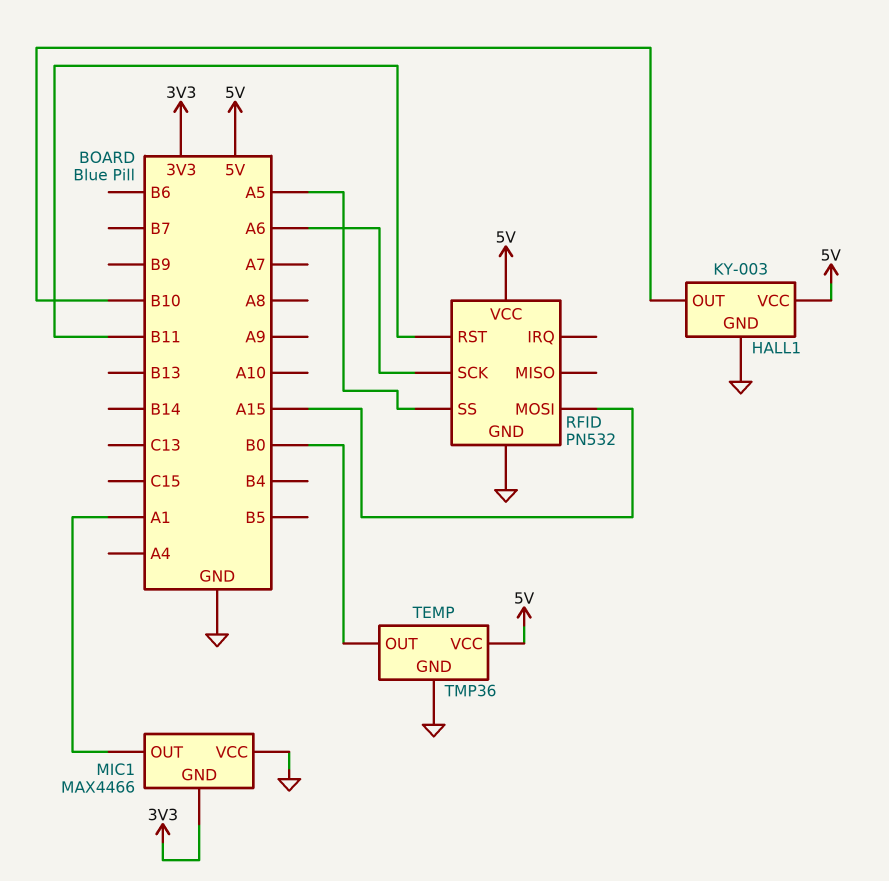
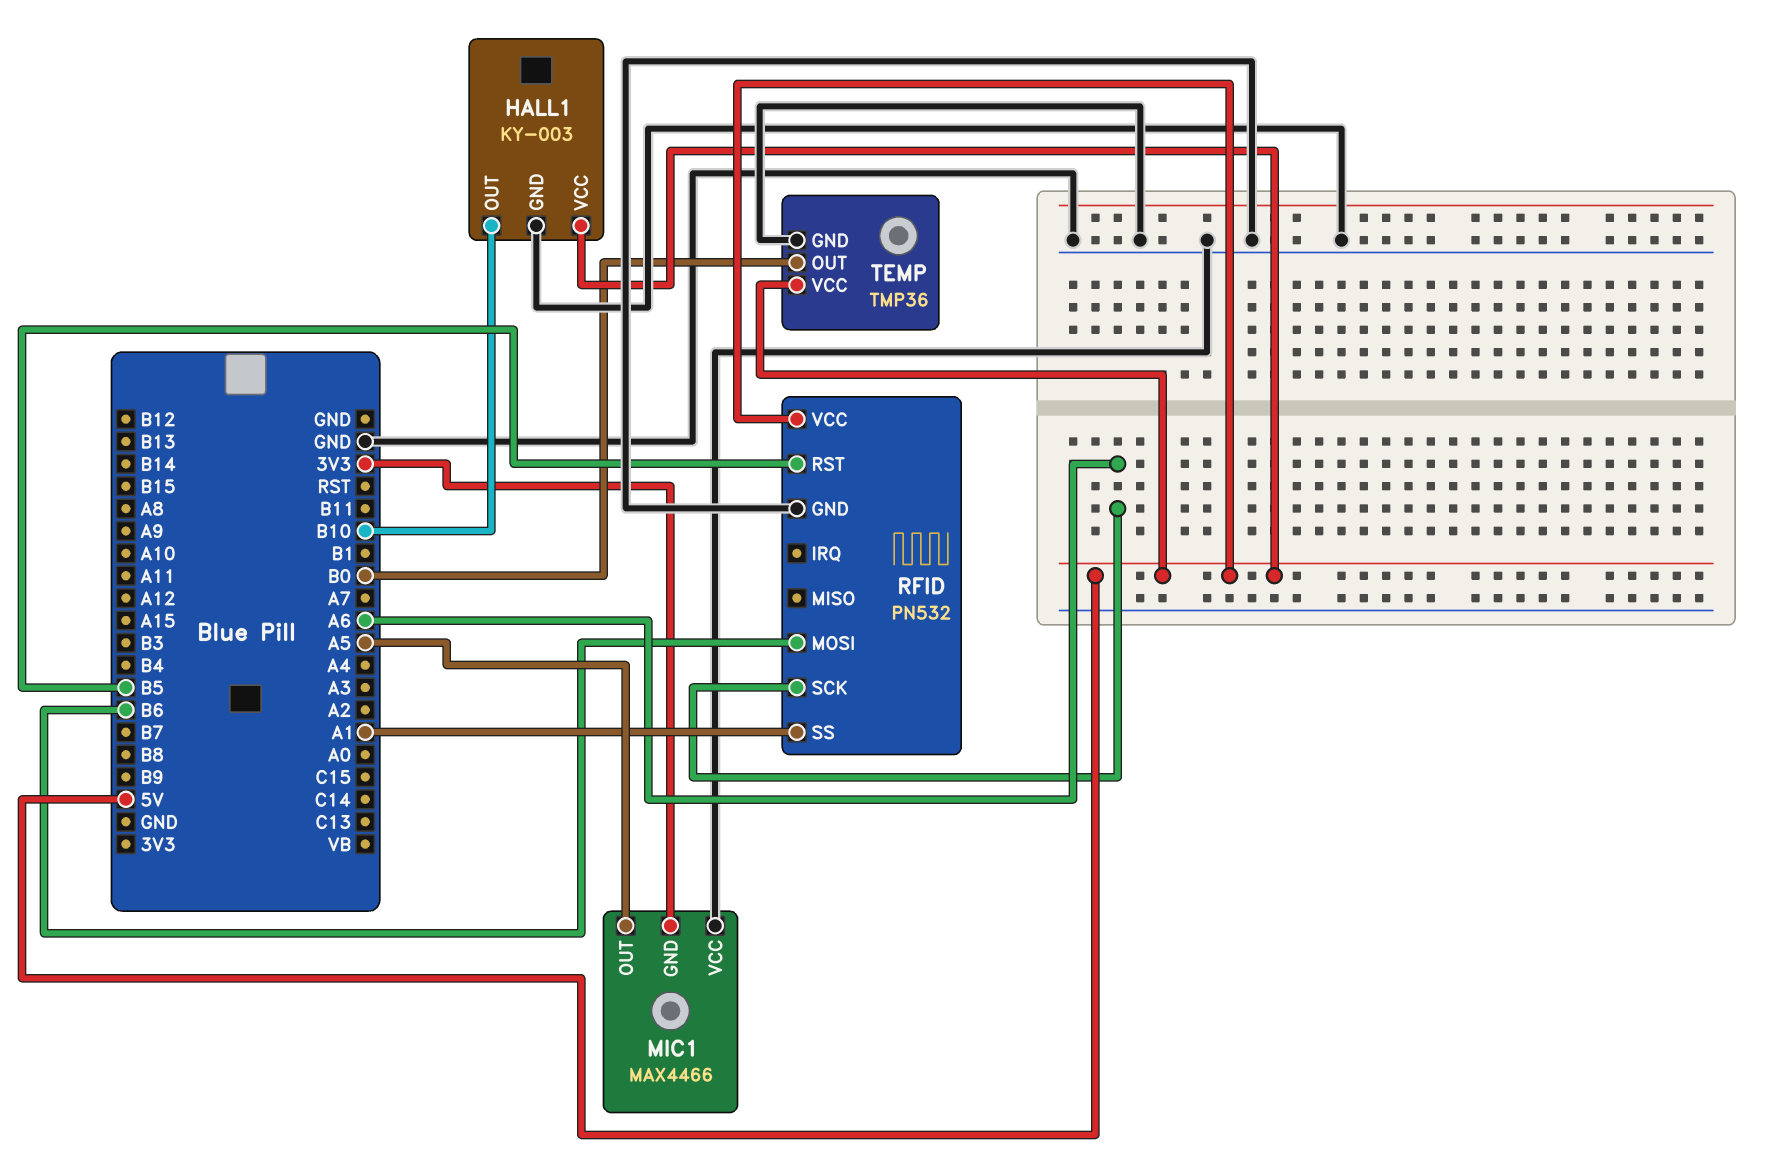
MIC1 pin OUT: A1 -> A5
RFID pin MOSI: A15 -> B6
RFID pin RST: B11 -> B5
RFID pin SS: A5 -> A1

